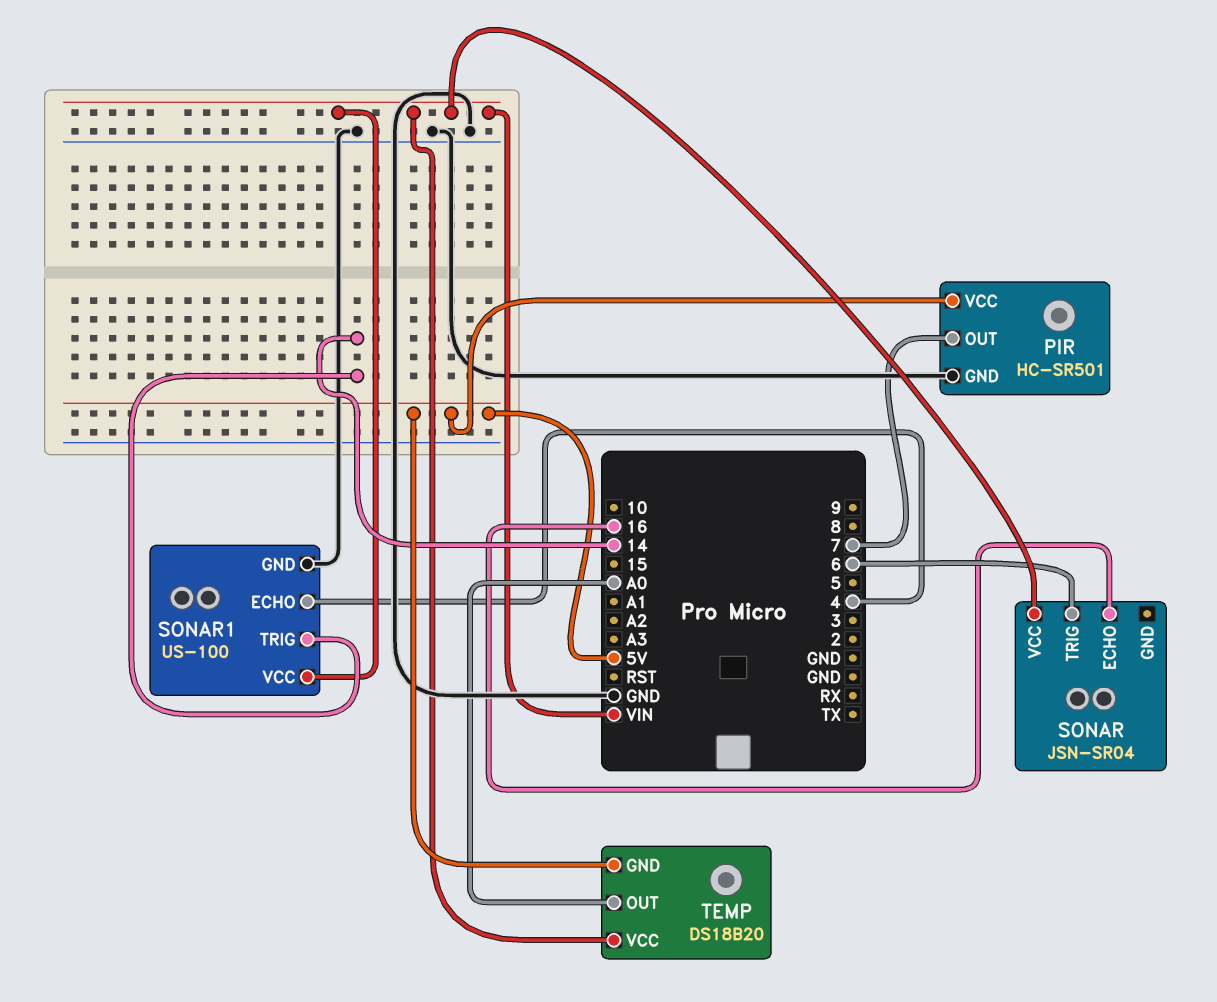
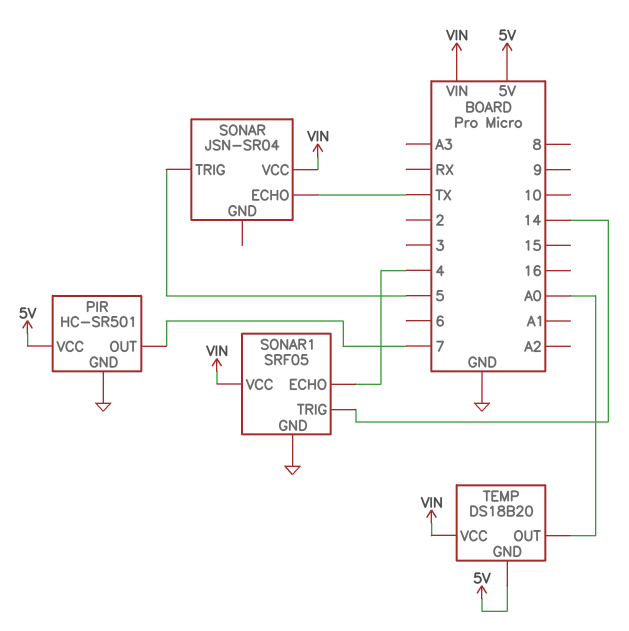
SONAR pin ECHO: 16 -> TX
SONAR pin TRIG: 6 -> 5
SONAR1: US-100 -> SRF05

